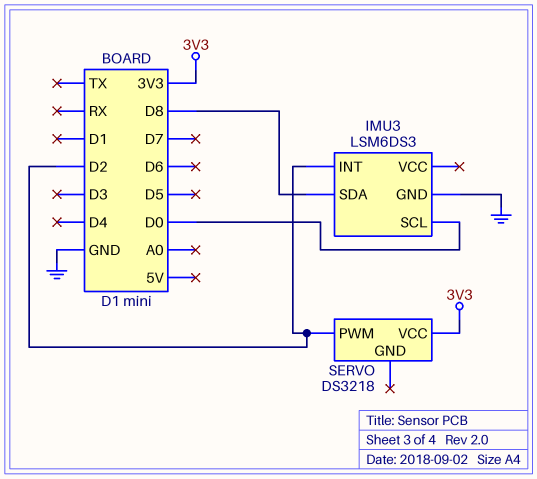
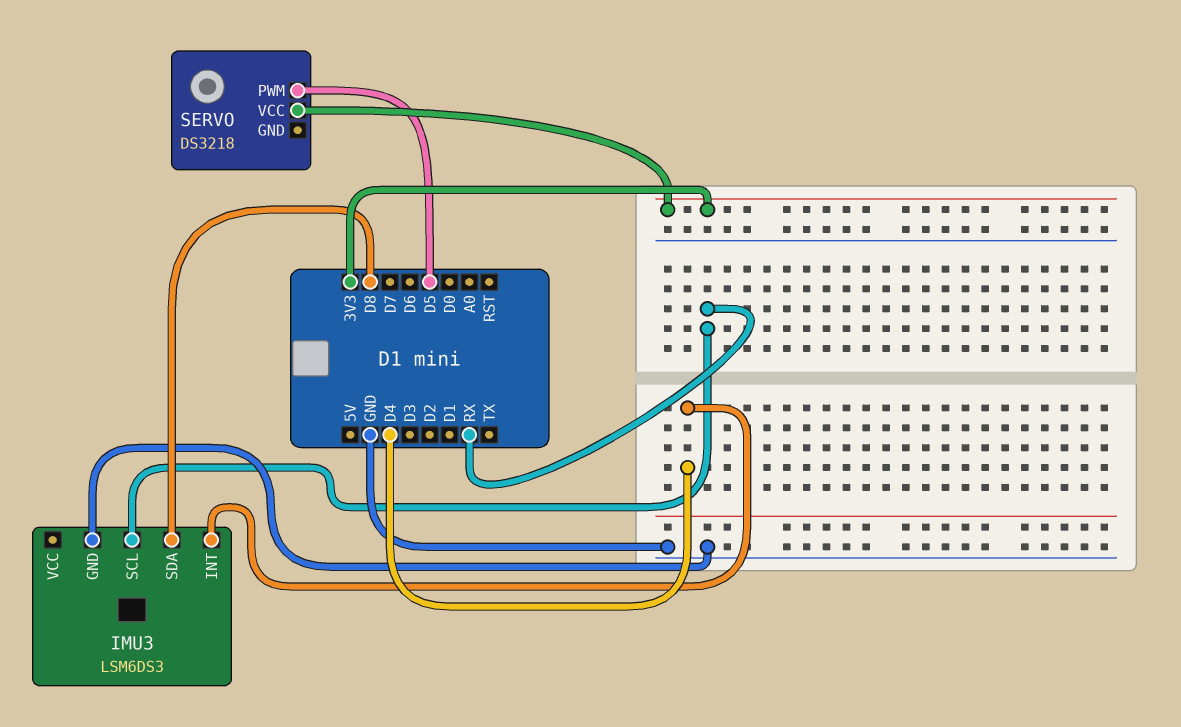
IMU3 pin INT: D2 -> D4
IMU3 pin SCL: D0 -> RX
SERVO pin PWM: D2 -> D5

